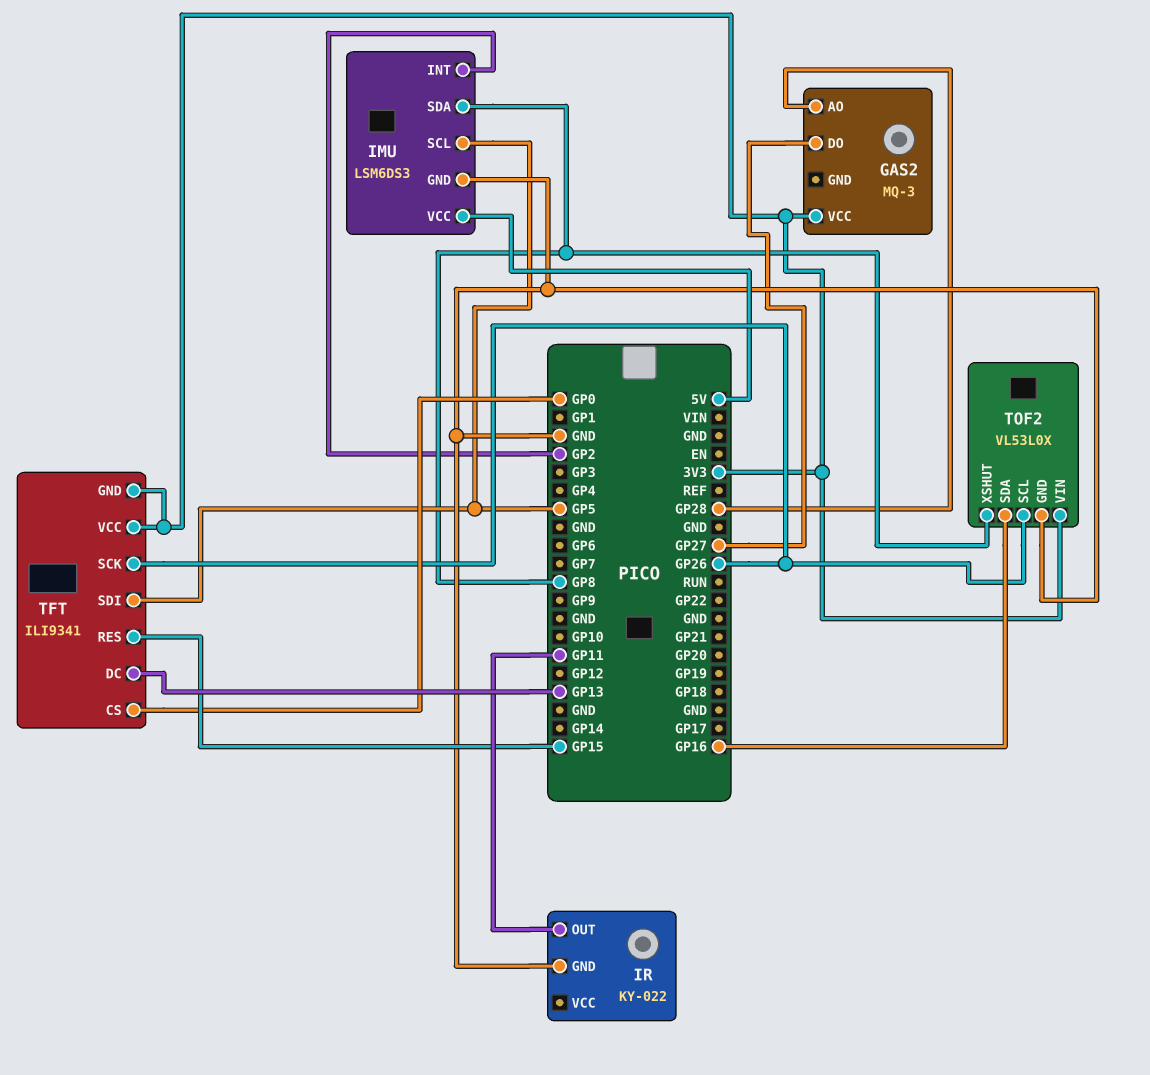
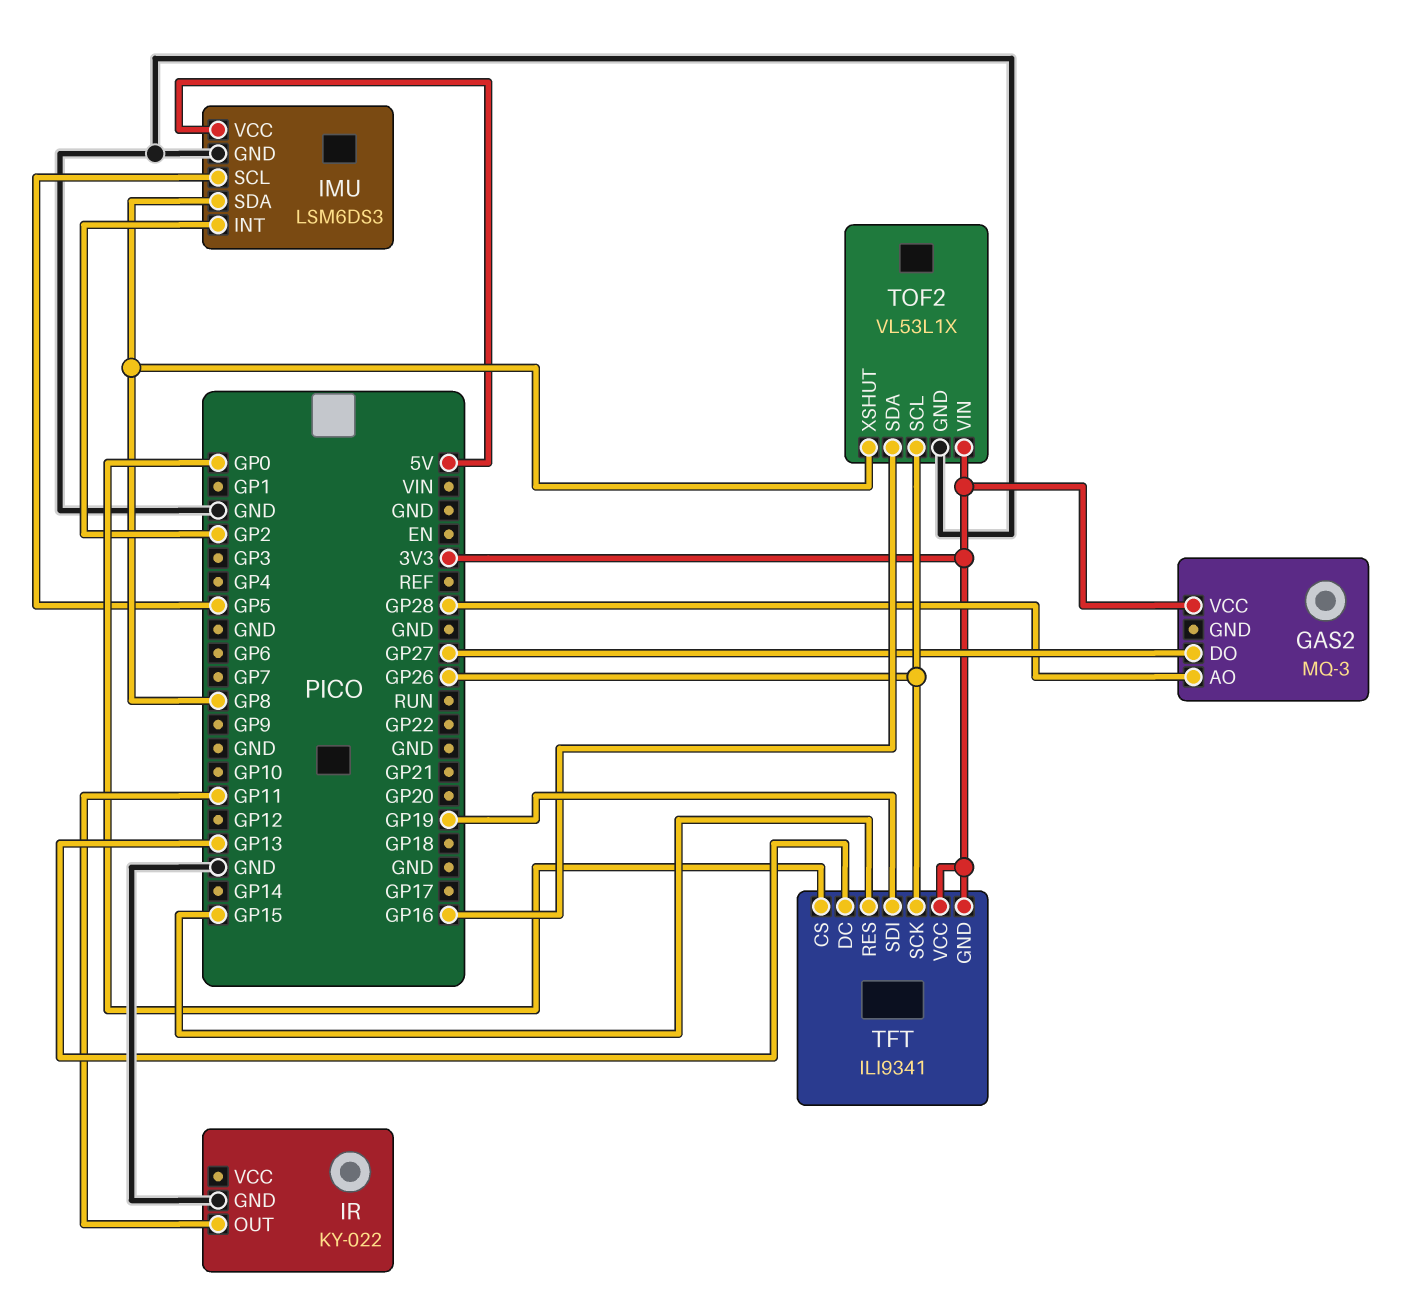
TFT pin SDI: GP5 -> GP19
TOF2: VL53L0X -> VL53L1X

